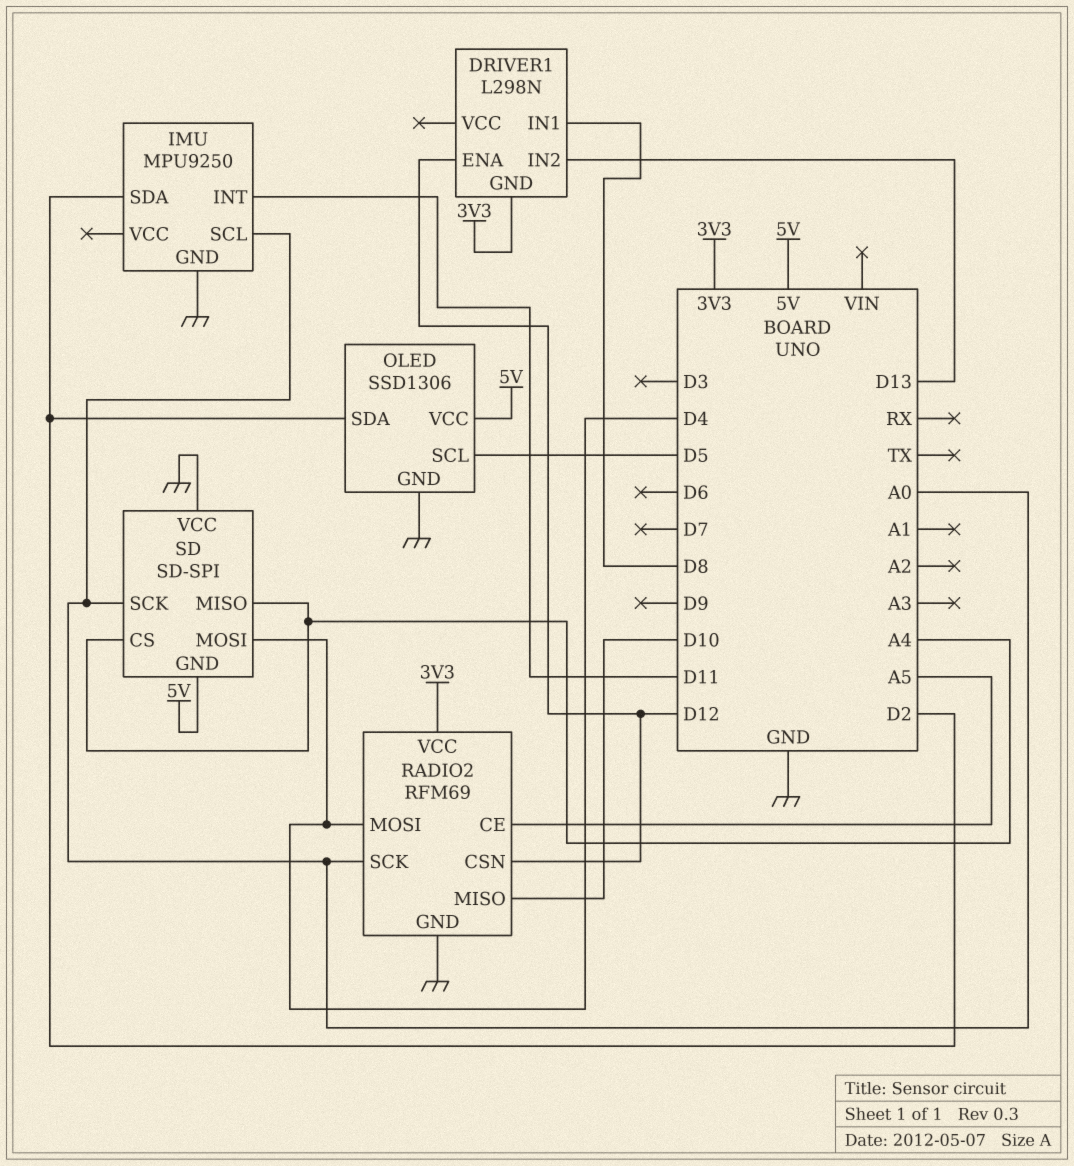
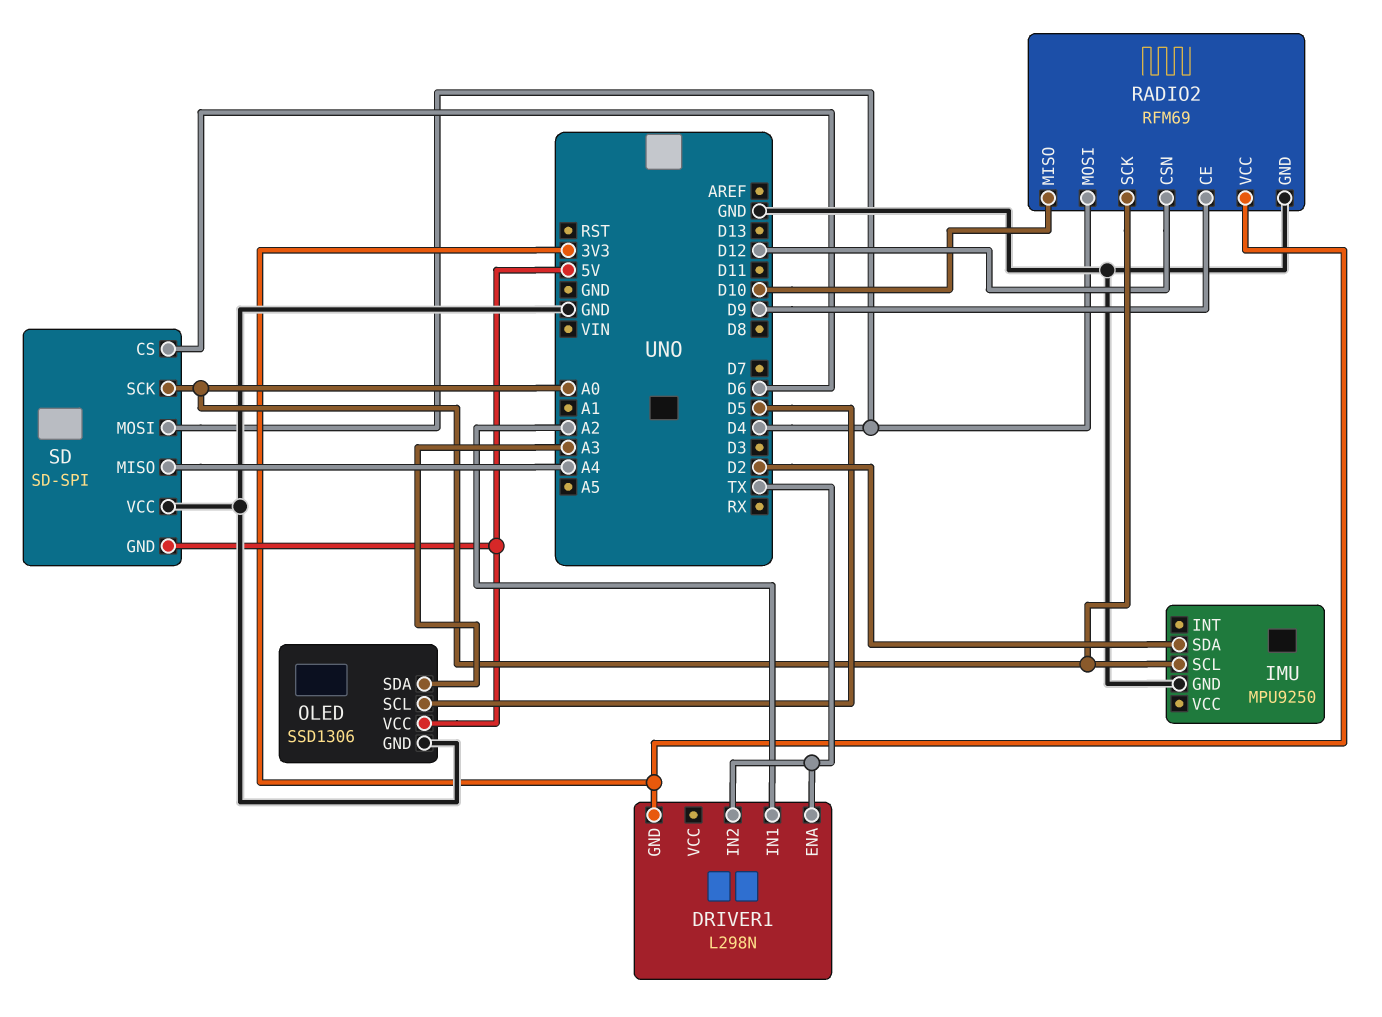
DRIVER1 pin ENA: D12 -> TX
DRIVER1 pin IN1: D8 -> A2
DRIVER1 pin IN2: D13 -> TX
IMU pin INT: D11 -> none
OLED pin SDA: D2 -> A3
RADIO2 pin CE: A5 -> D9
SD pin CS: A4 -> D6

